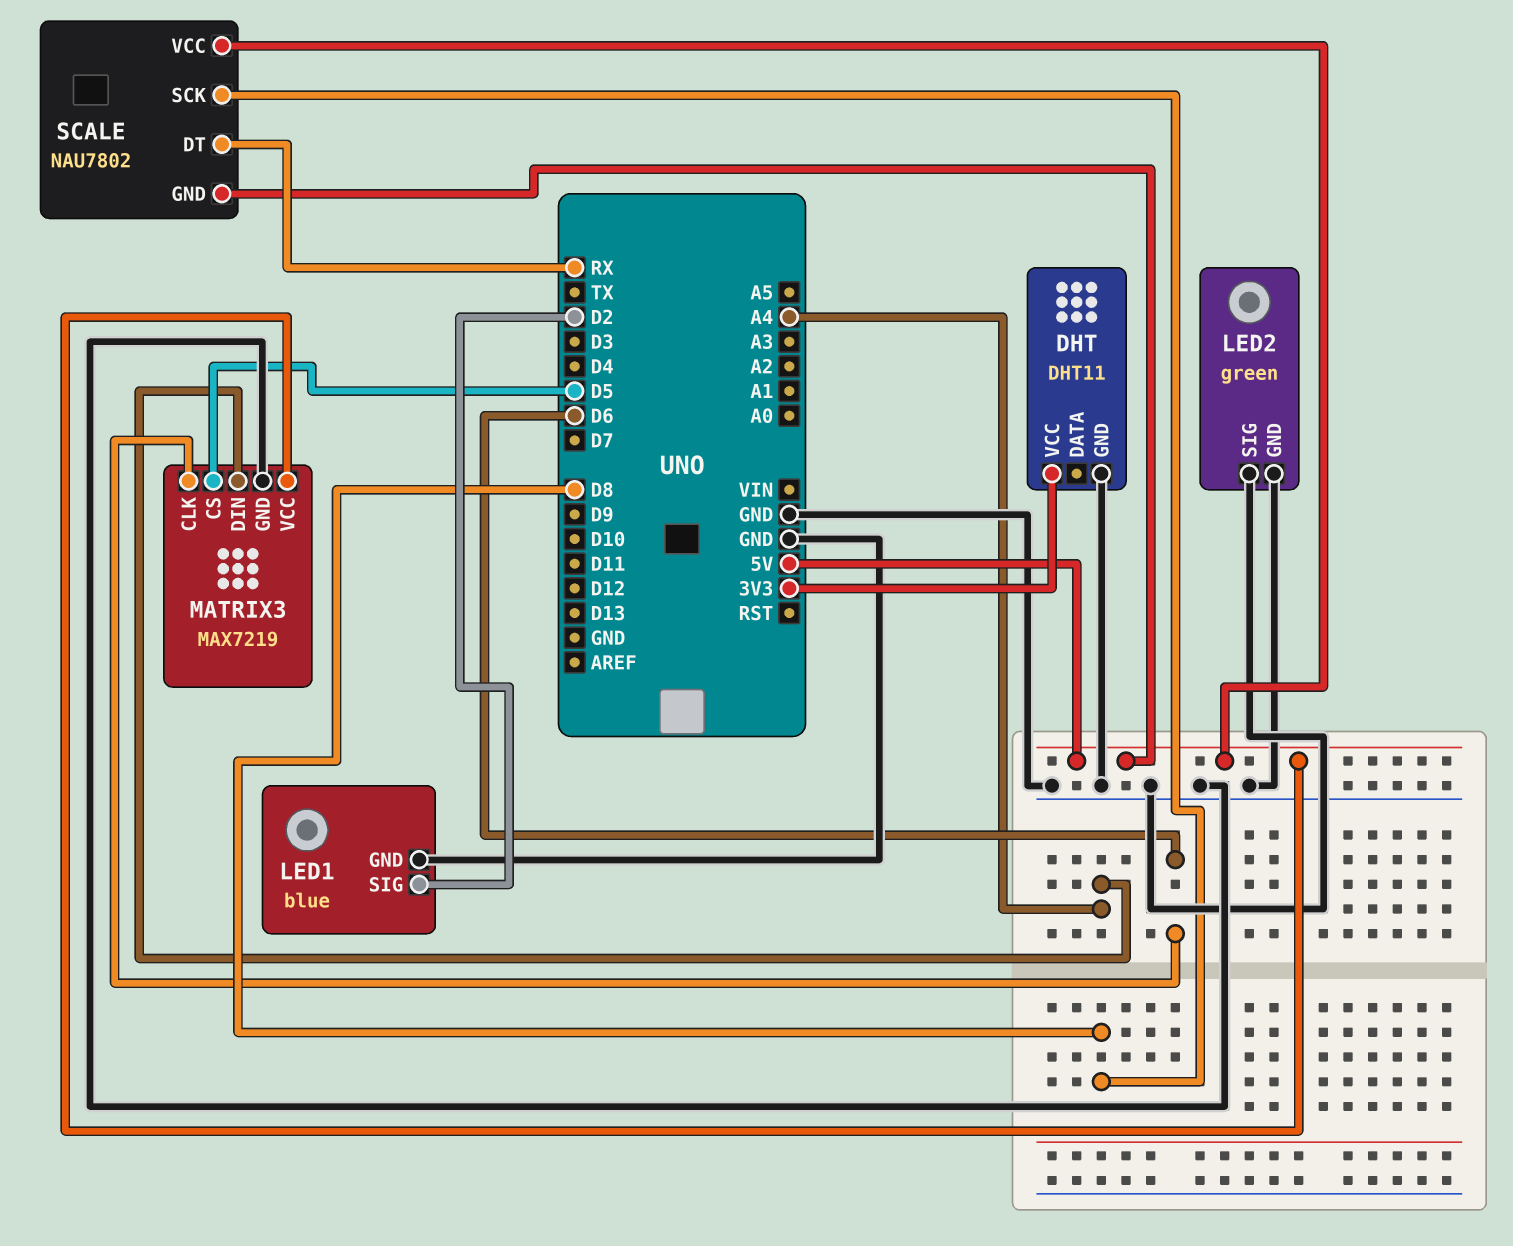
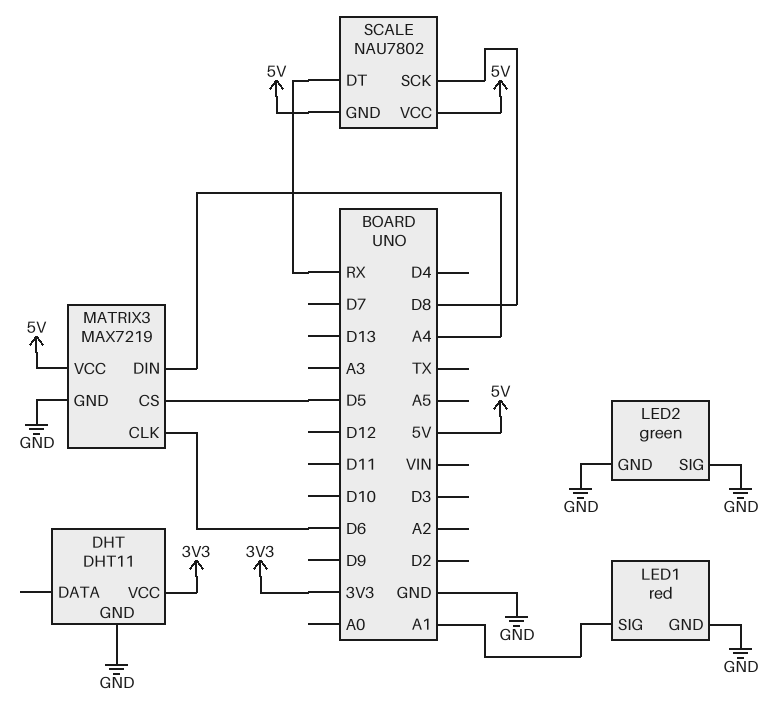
LED1: blue -> red
LED1 pin SIG: D2 -> A1

